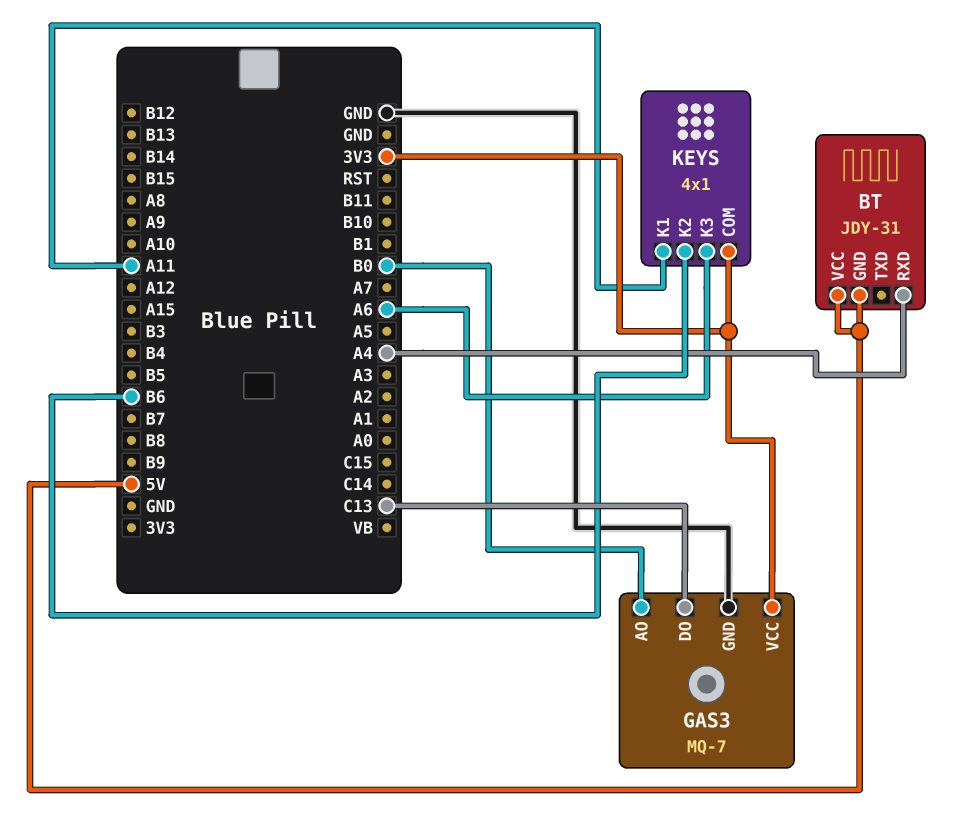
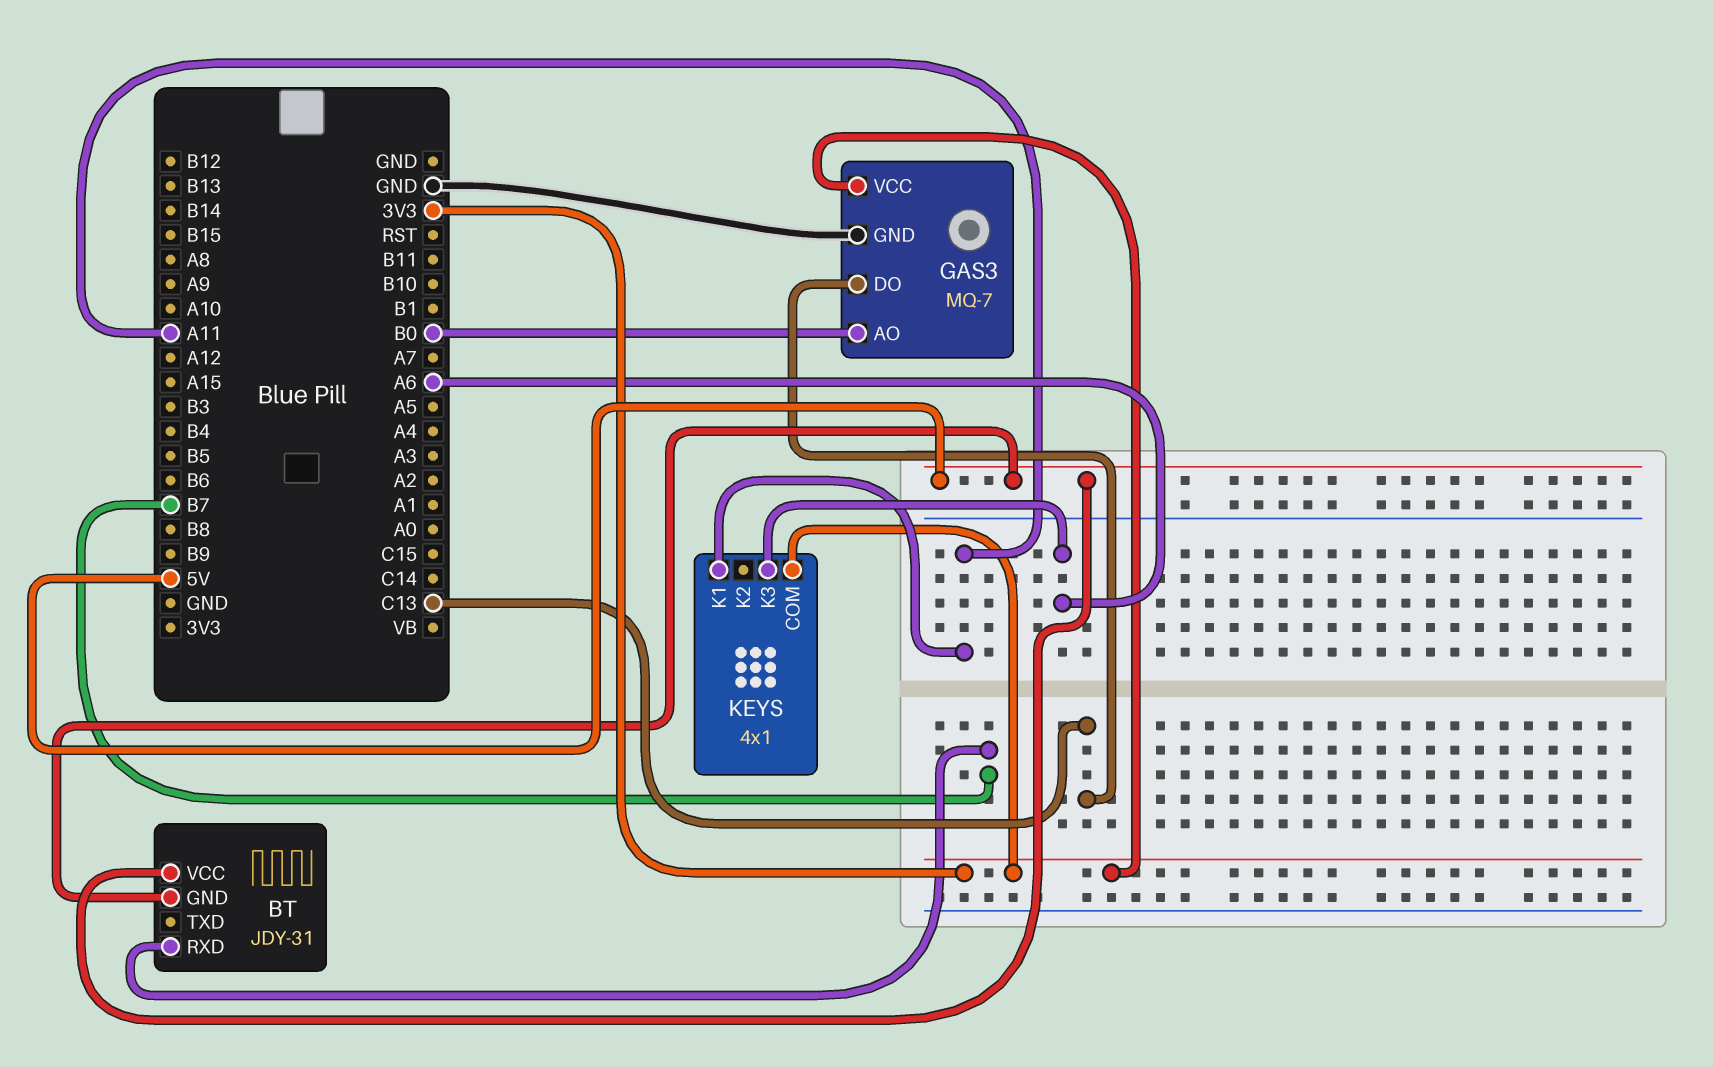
BT pin RXD: A4 -> B7
KEYS pin K2: B6 -> none

